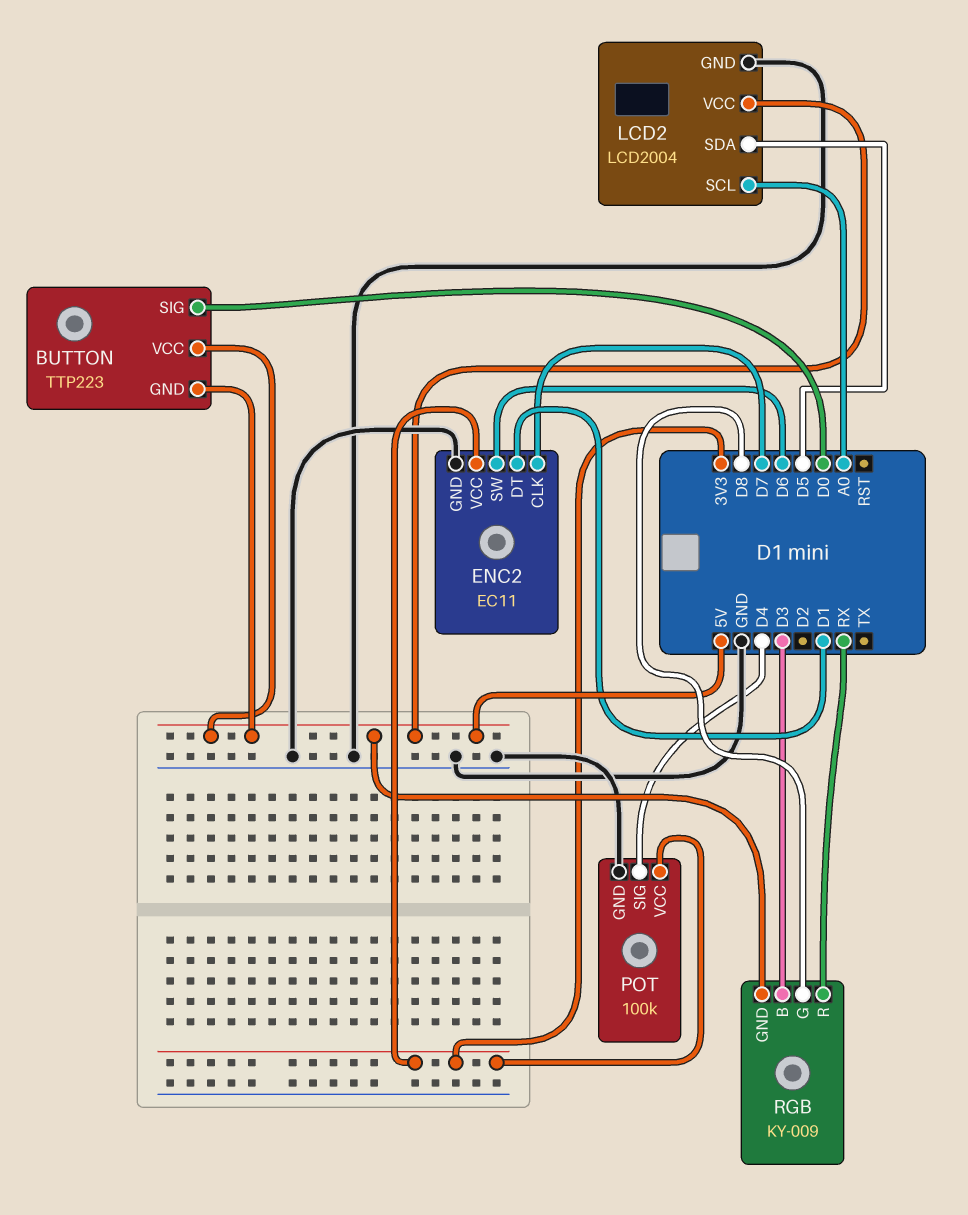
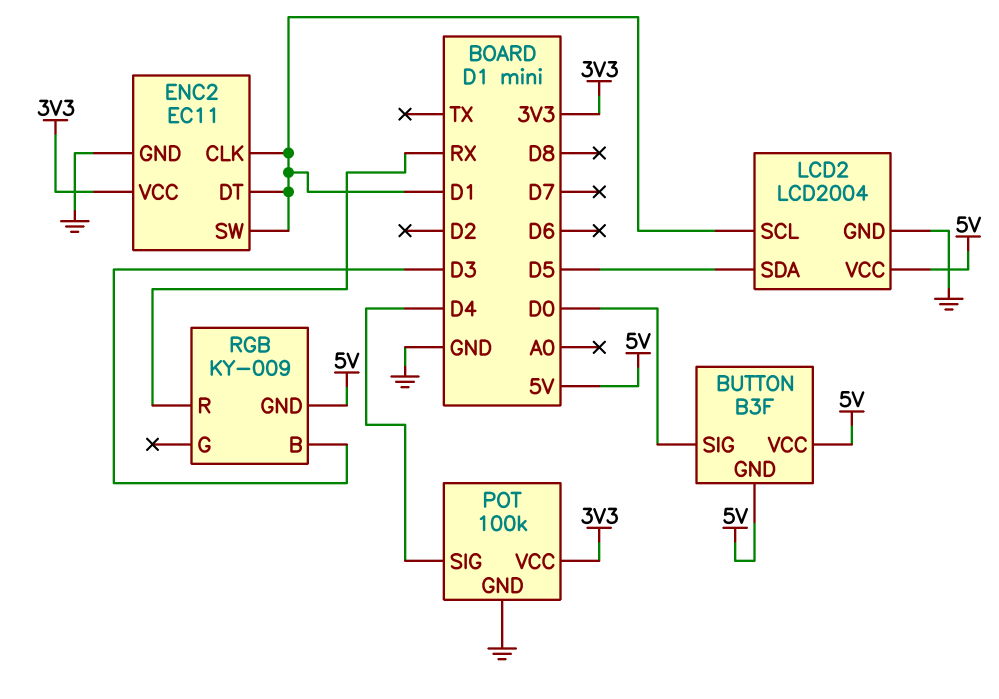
BUTTON: TTP223 -> B3F
ENC2 pin CLK: D7 -> D1
ENC2 pin SW: D6 -> D1
LCD2 pin SCL: A0 -> D1
RGB pin G: D8 -> none

